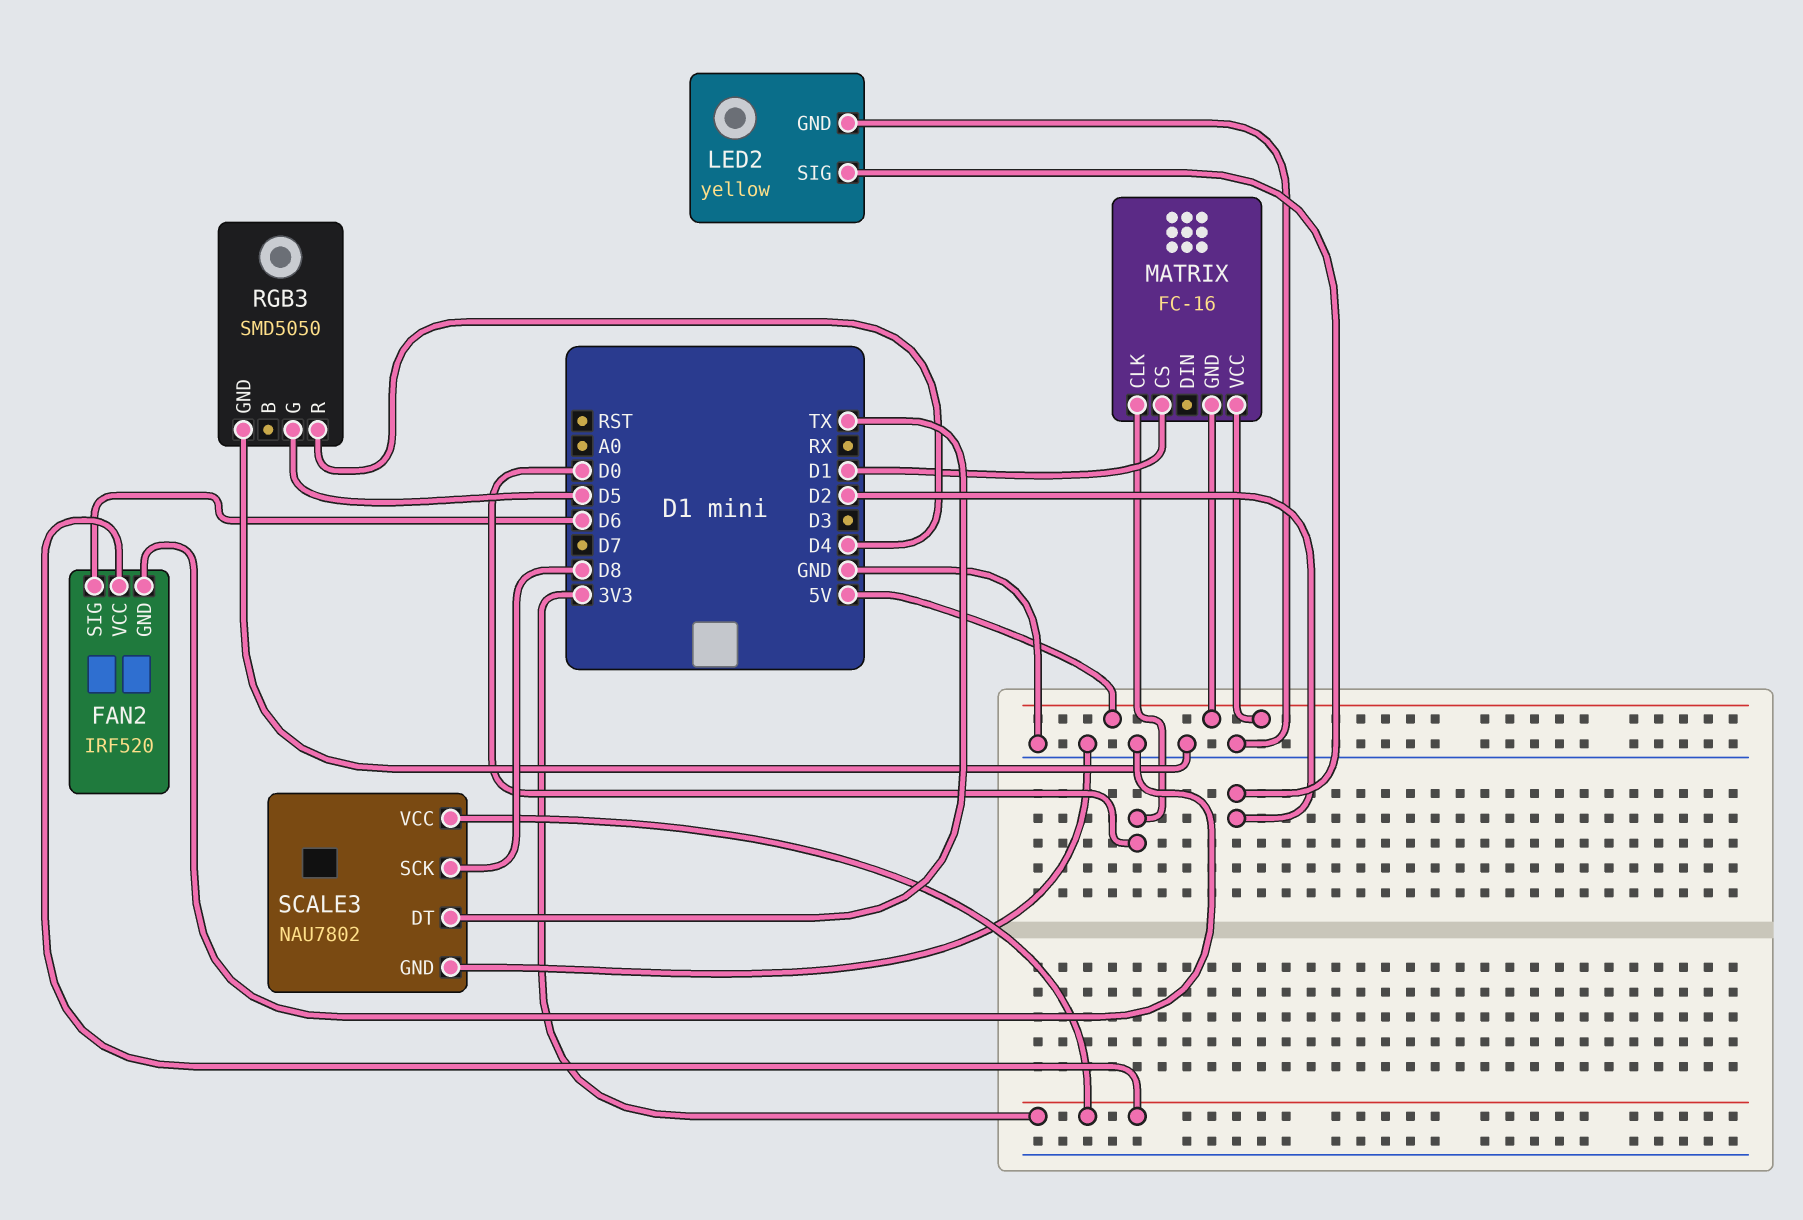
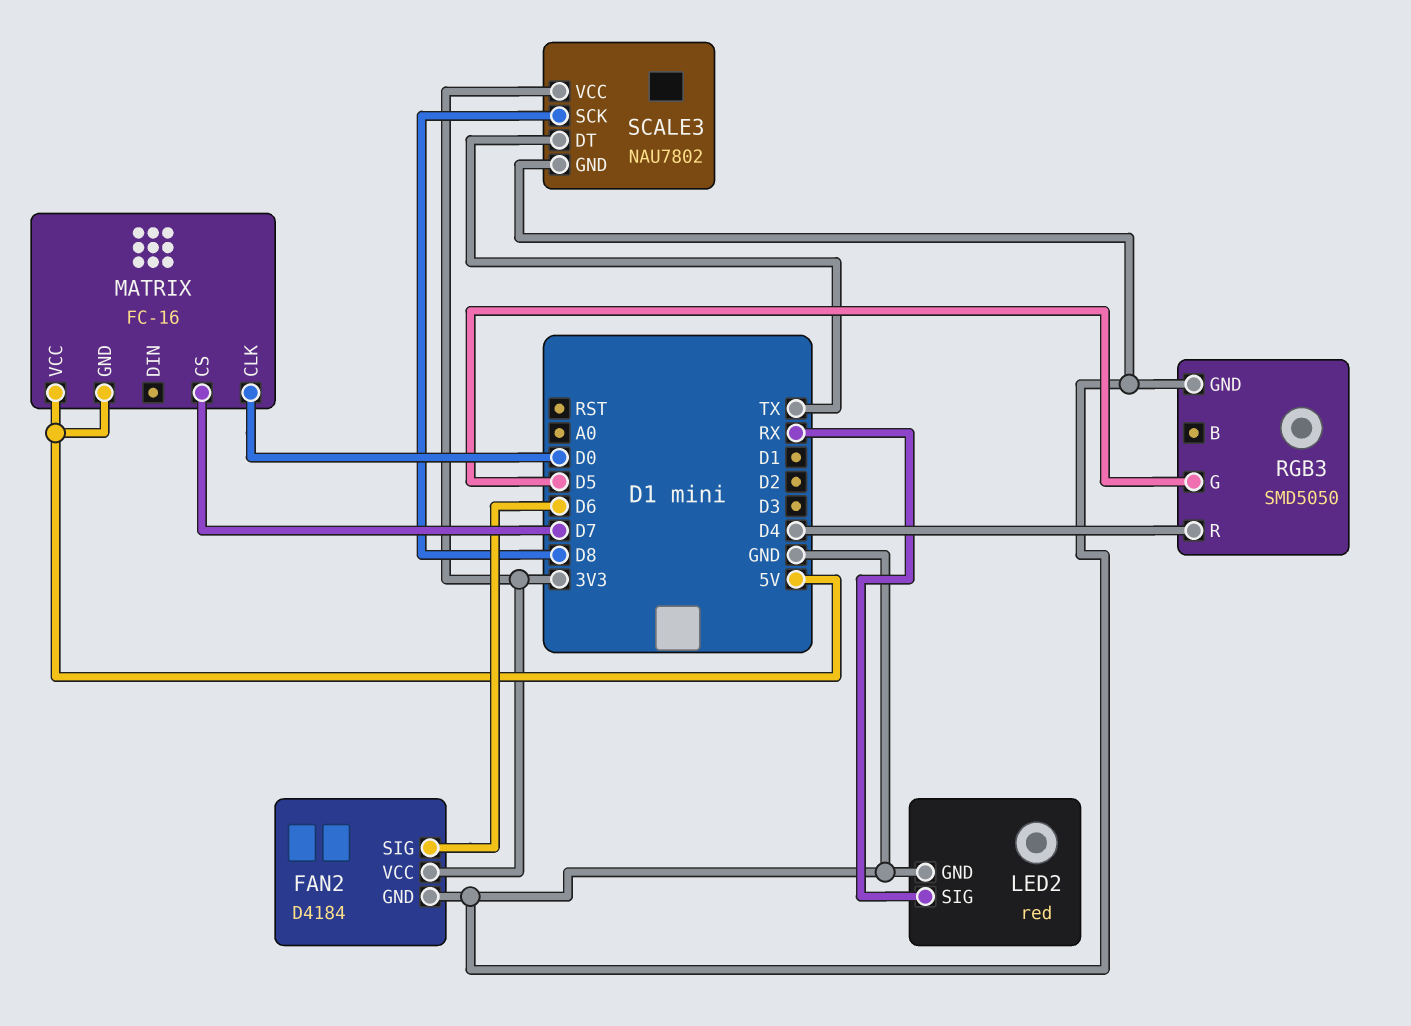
FAN2: IRF520 -> D4184
LED2: yellow -> red
LED2 pin SIG: D2 -> RX
MATRIX pin CS: D1 -> D7

